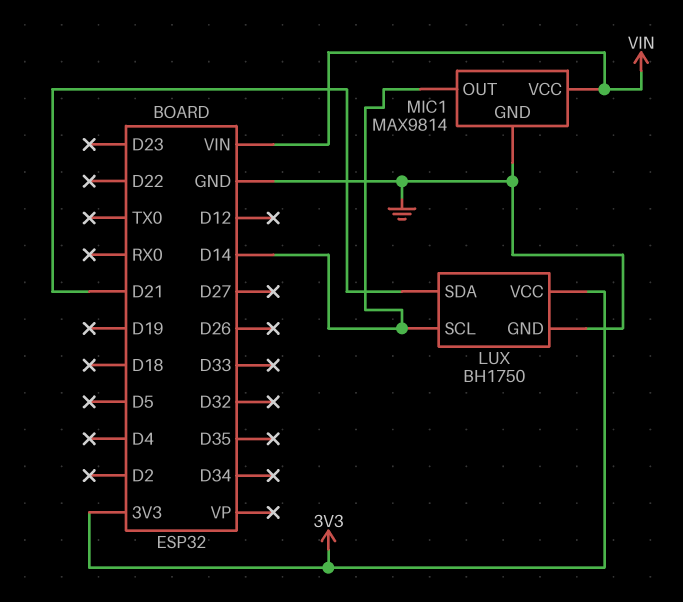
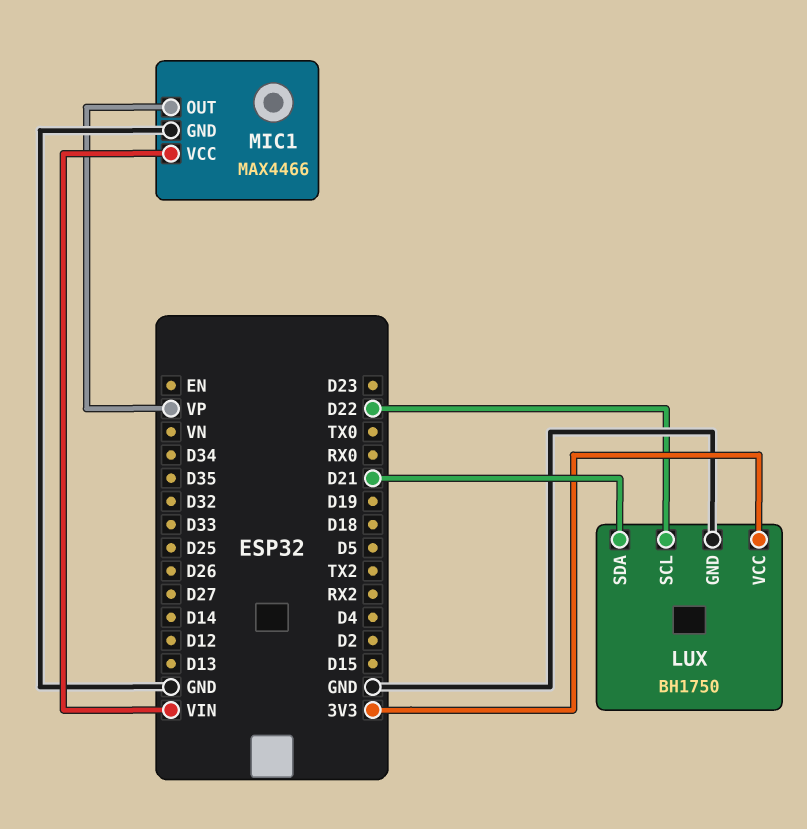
LUX pin SCL: D14 -> D22
MIC1: MAX9814 -> MAX4466
MIC1 pin OUT: D14 -> VP

